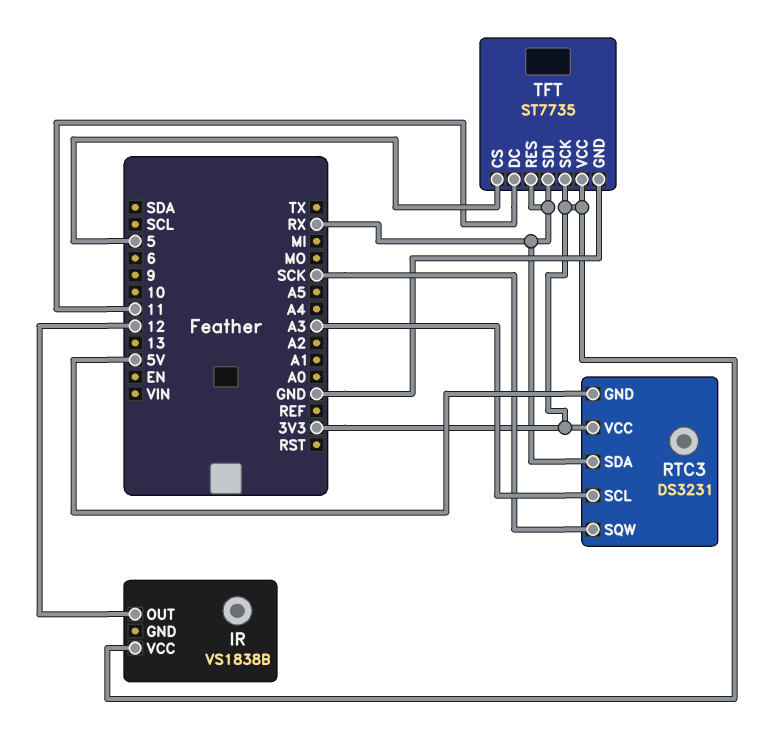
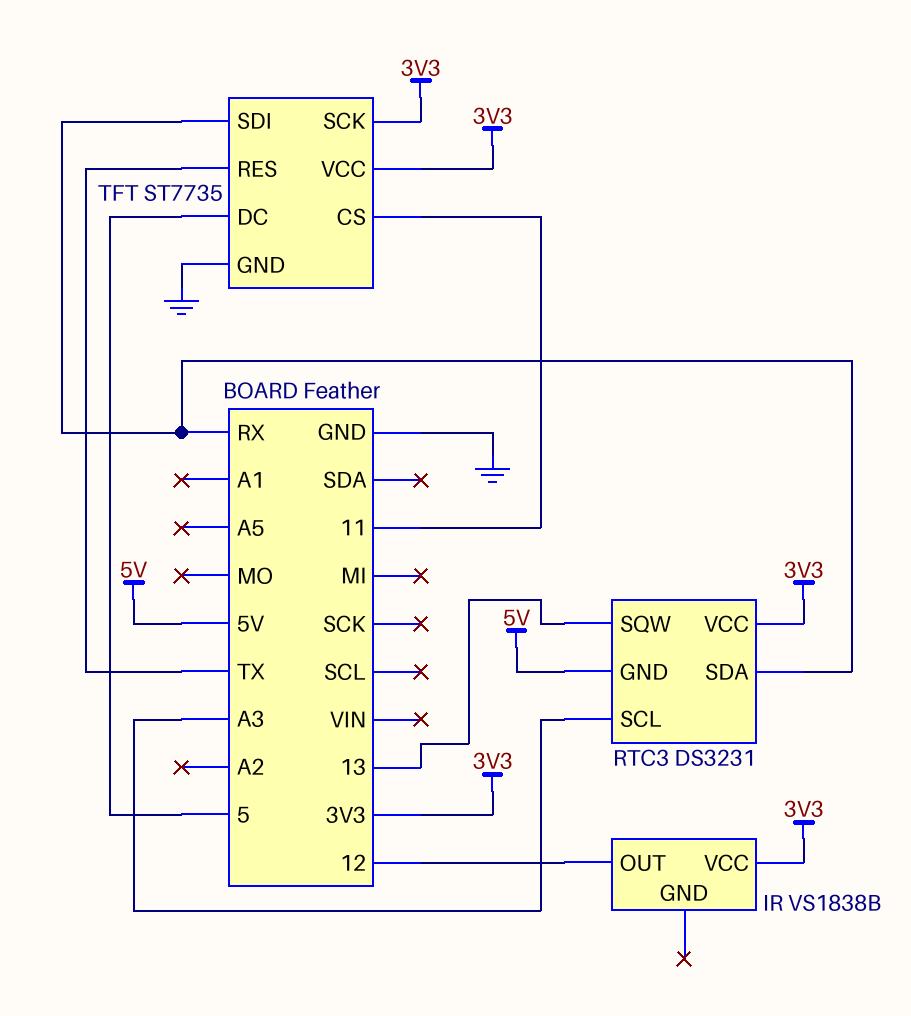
RTC3 pin SQW: SCK -> 13
TFT pin CS: 5 -> 11
TFT pin DC: 11 -> 5
TFT pin RES: RX -> TX

